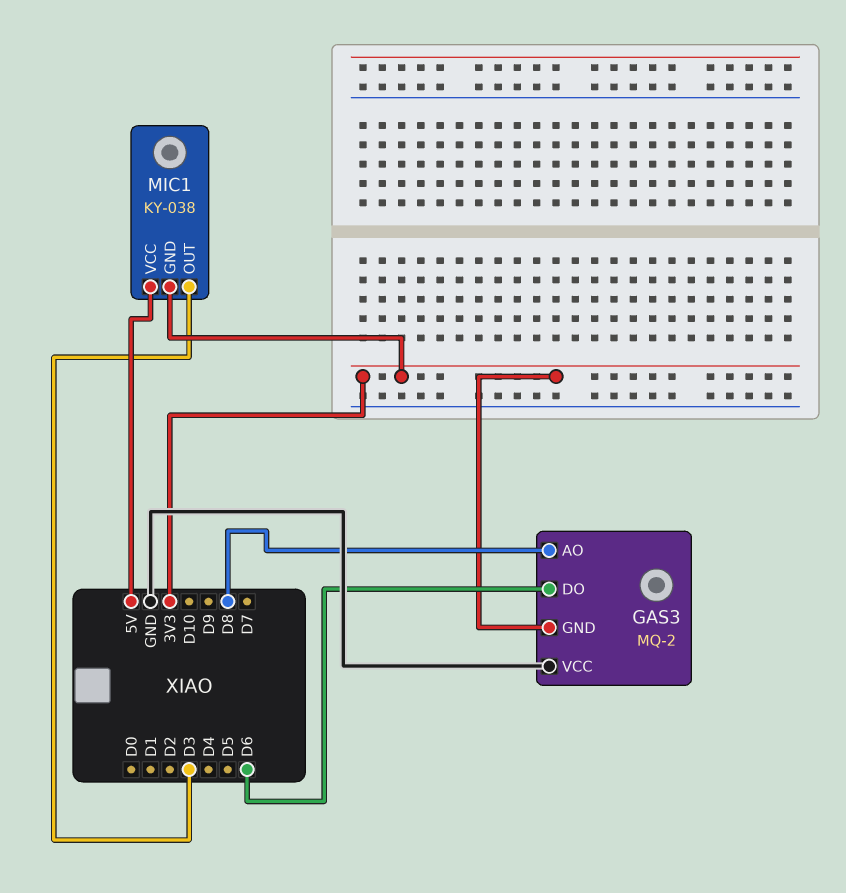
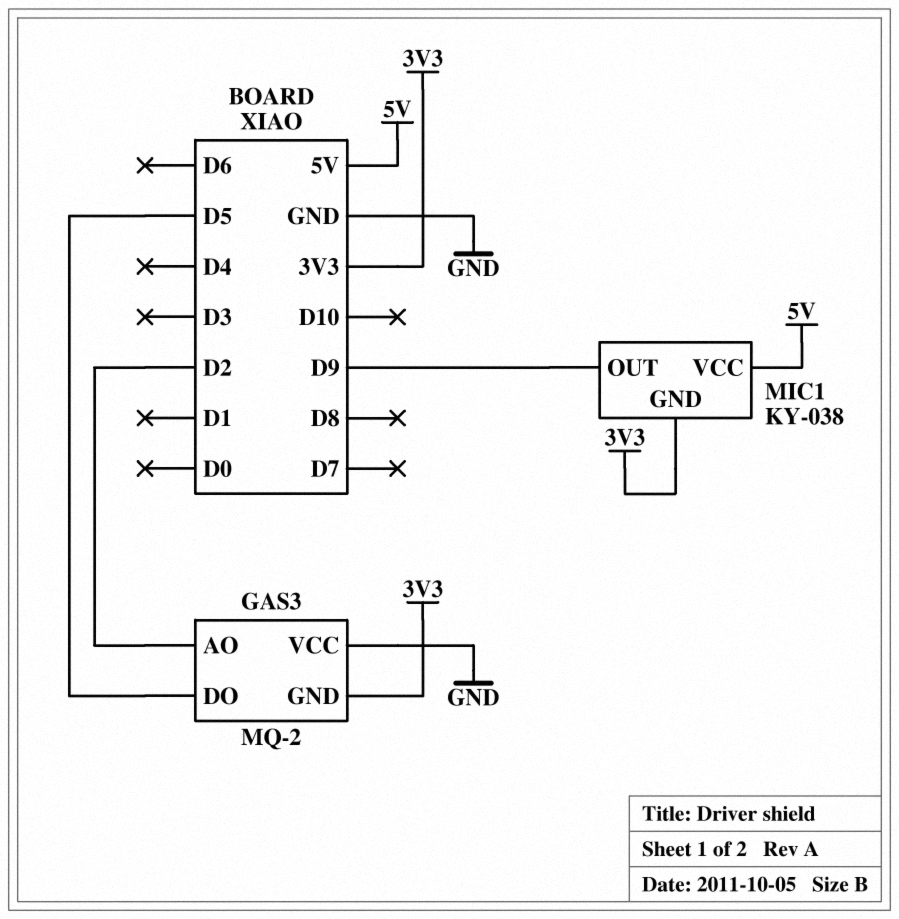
GAS3 pin AO: D8 -> D2
GAS3 pin DO: D6 -> D5
MIC1 pin OUT: D3 -> D9

